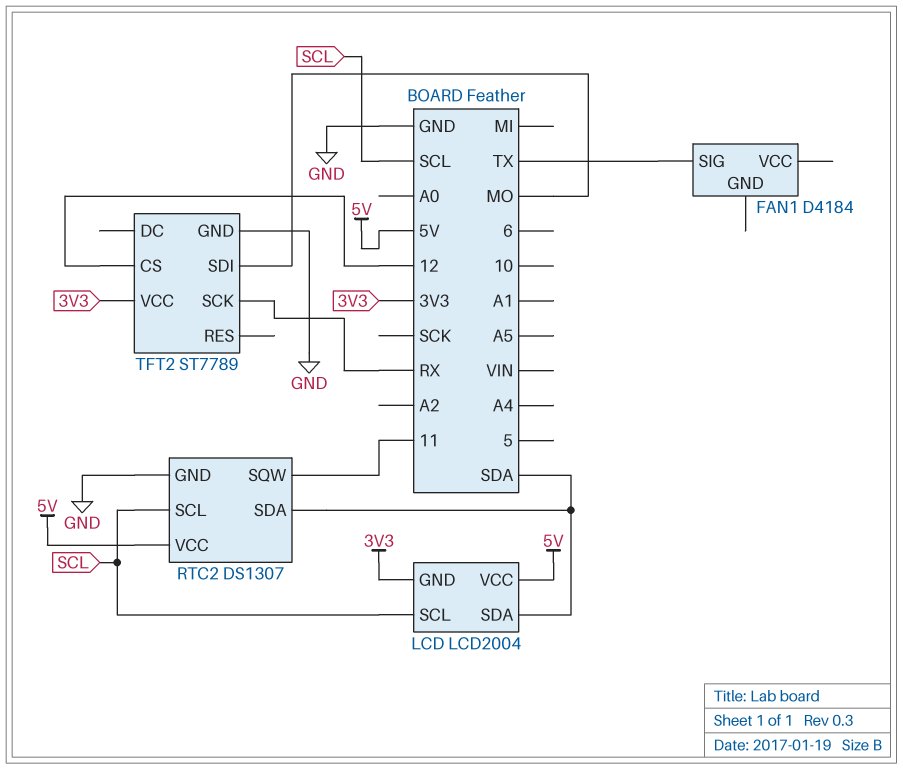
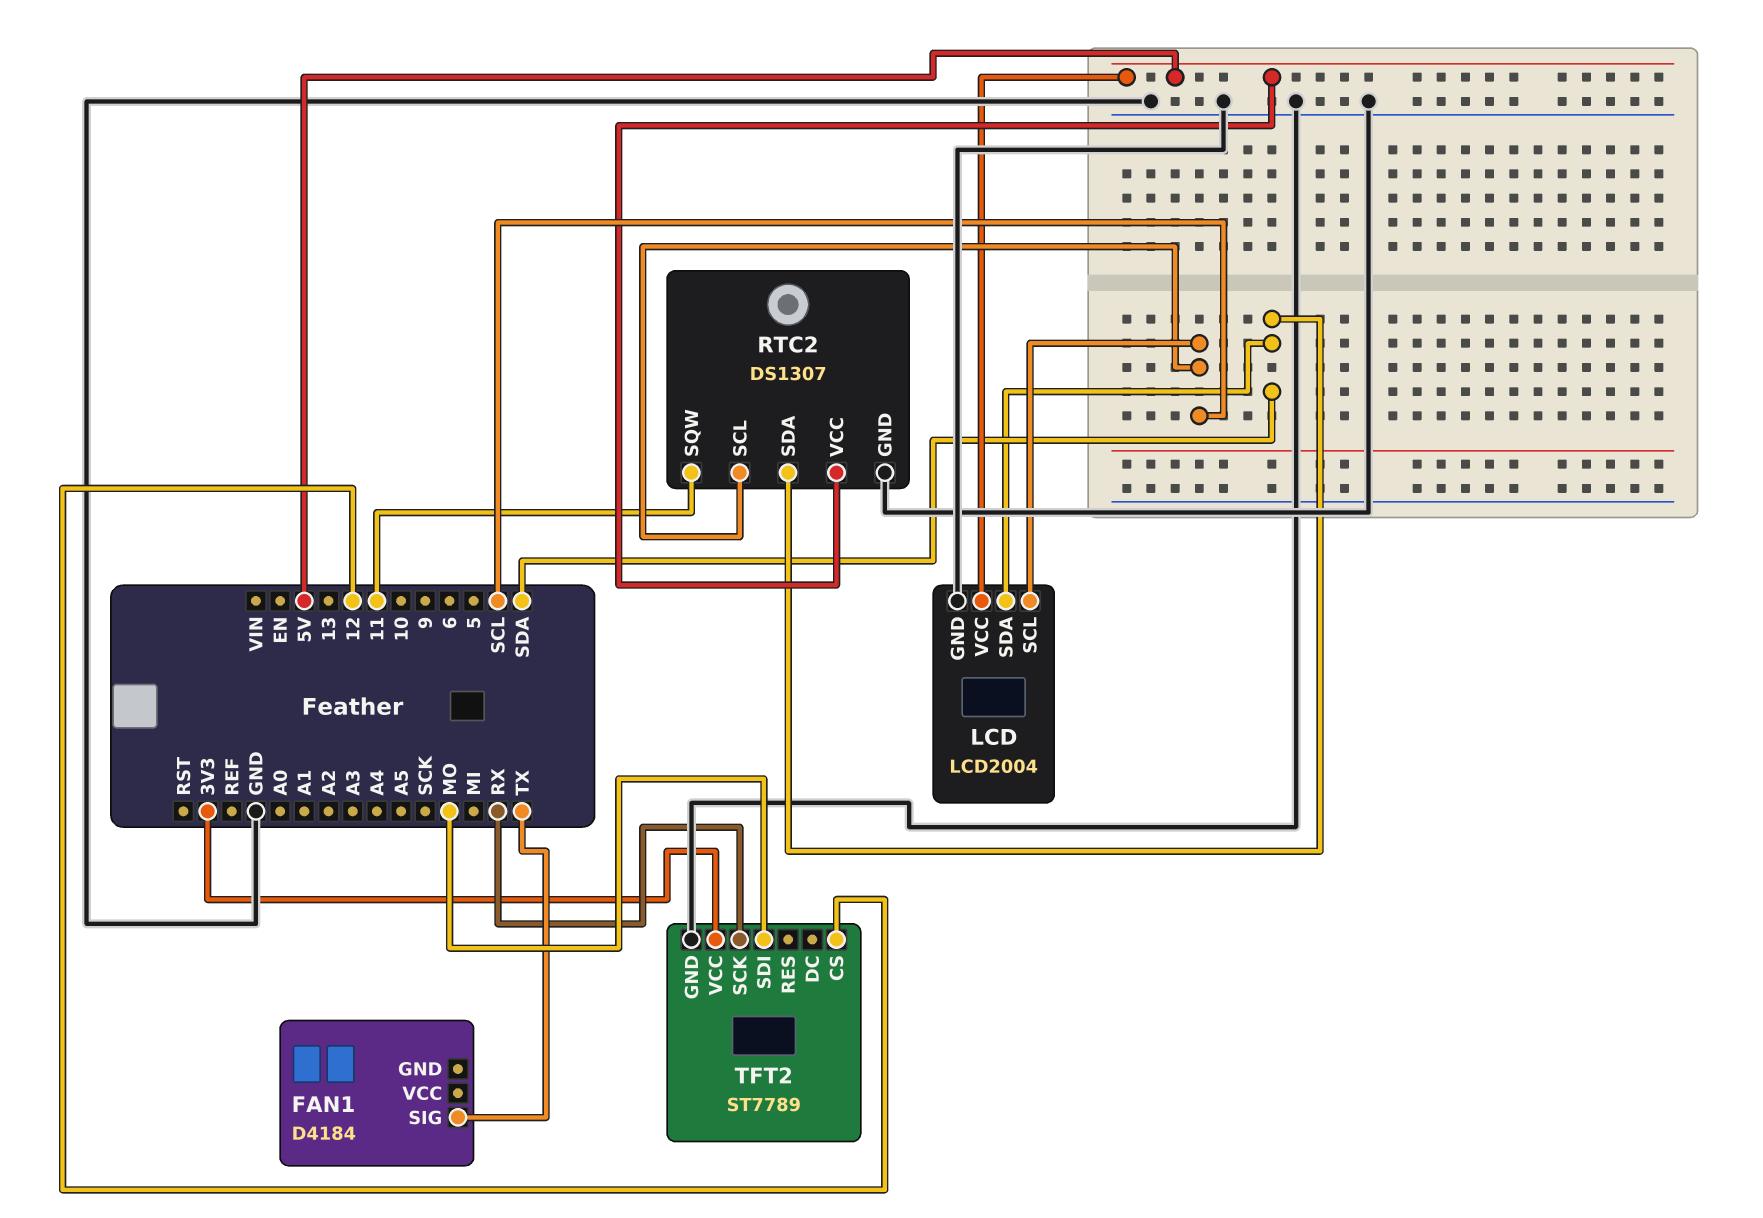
LCD pin GND: 3V3 -> GND

